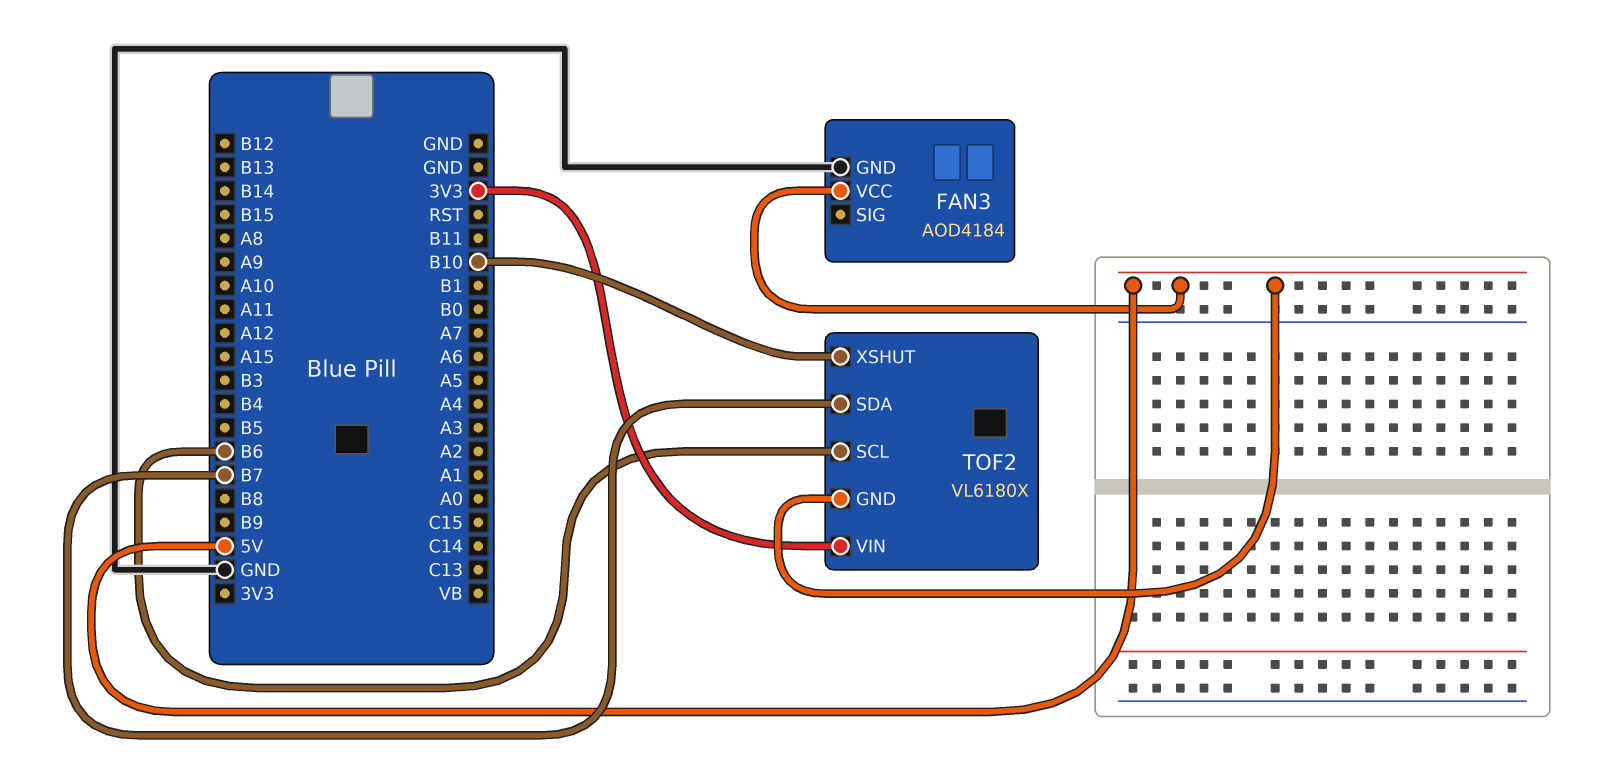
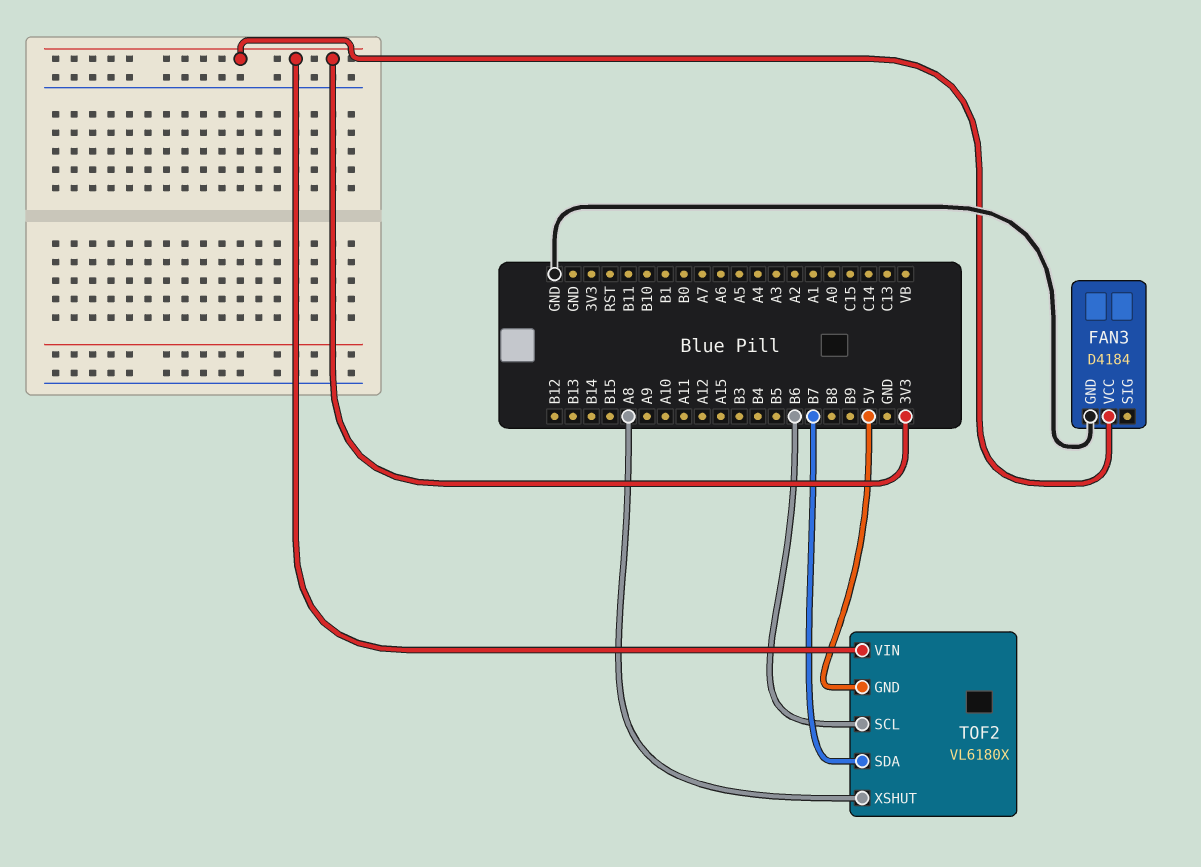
FAN3: AOD4184 -> D4184
FAN3 pin VCC: 5V -> 3V3
TOF2 pin XSHUT: B10 -> A8

